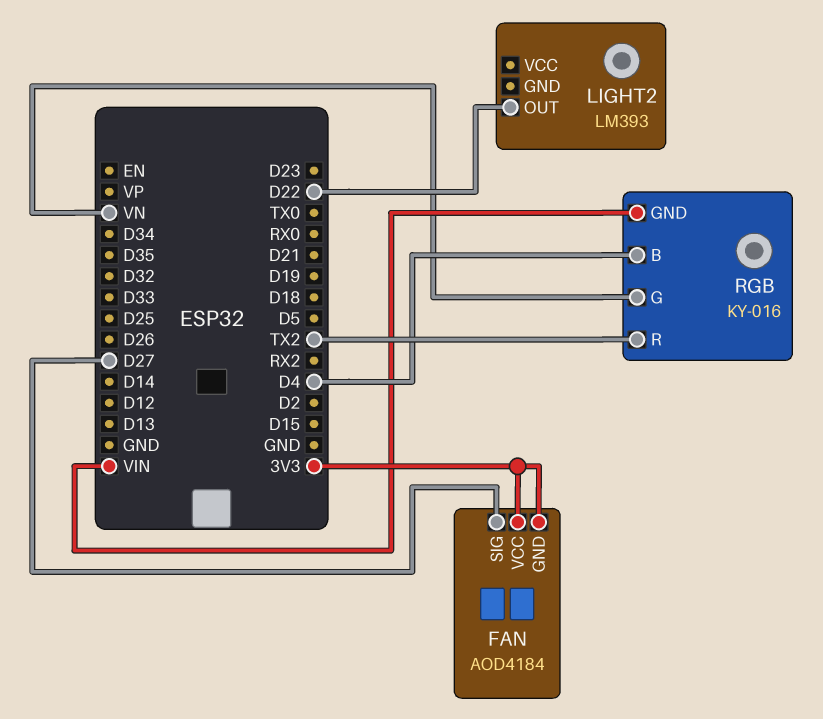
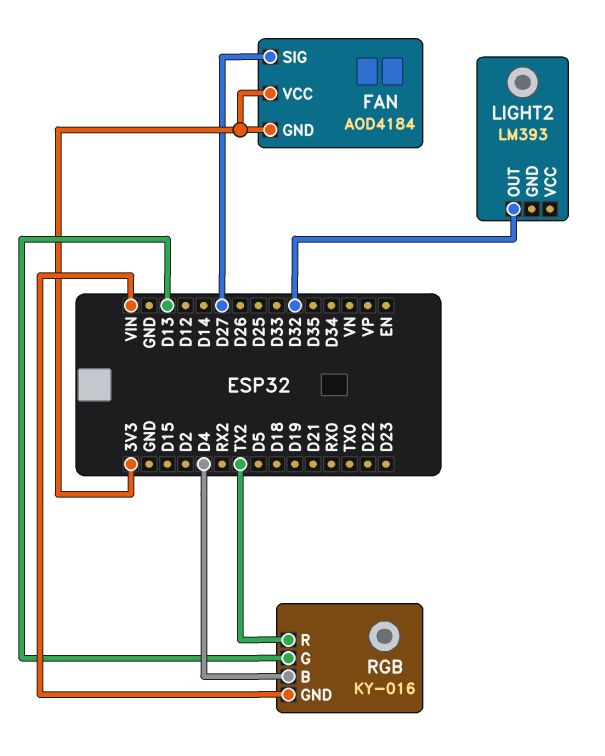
LIGHT2 pin OUT: D22 -> D32
RGB pin G: VN -> D13

